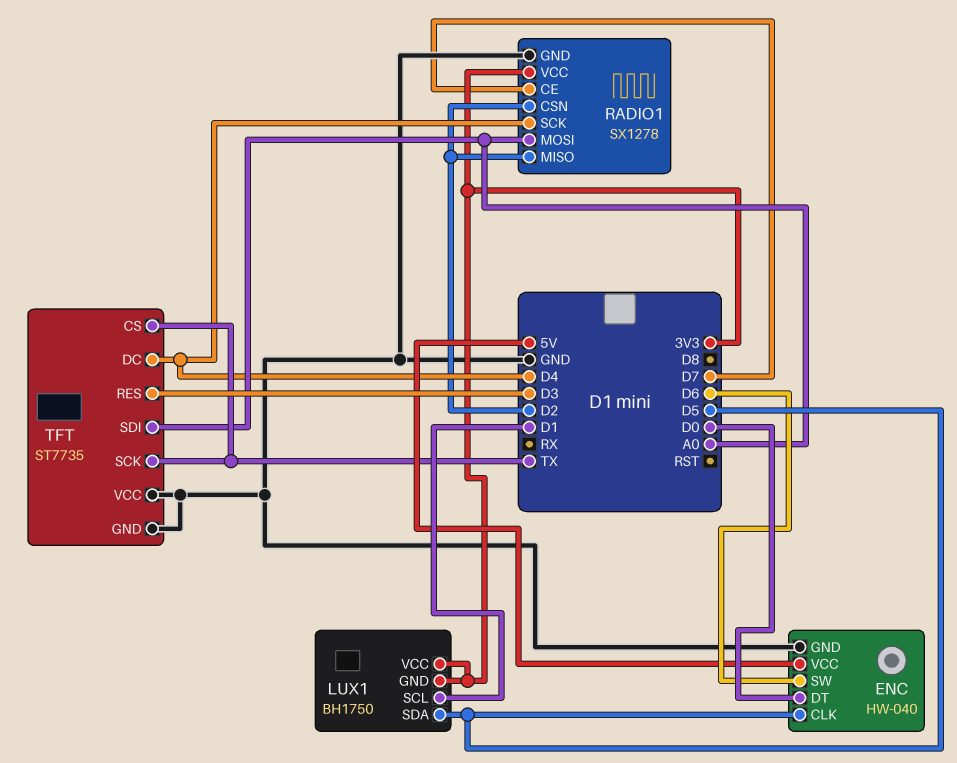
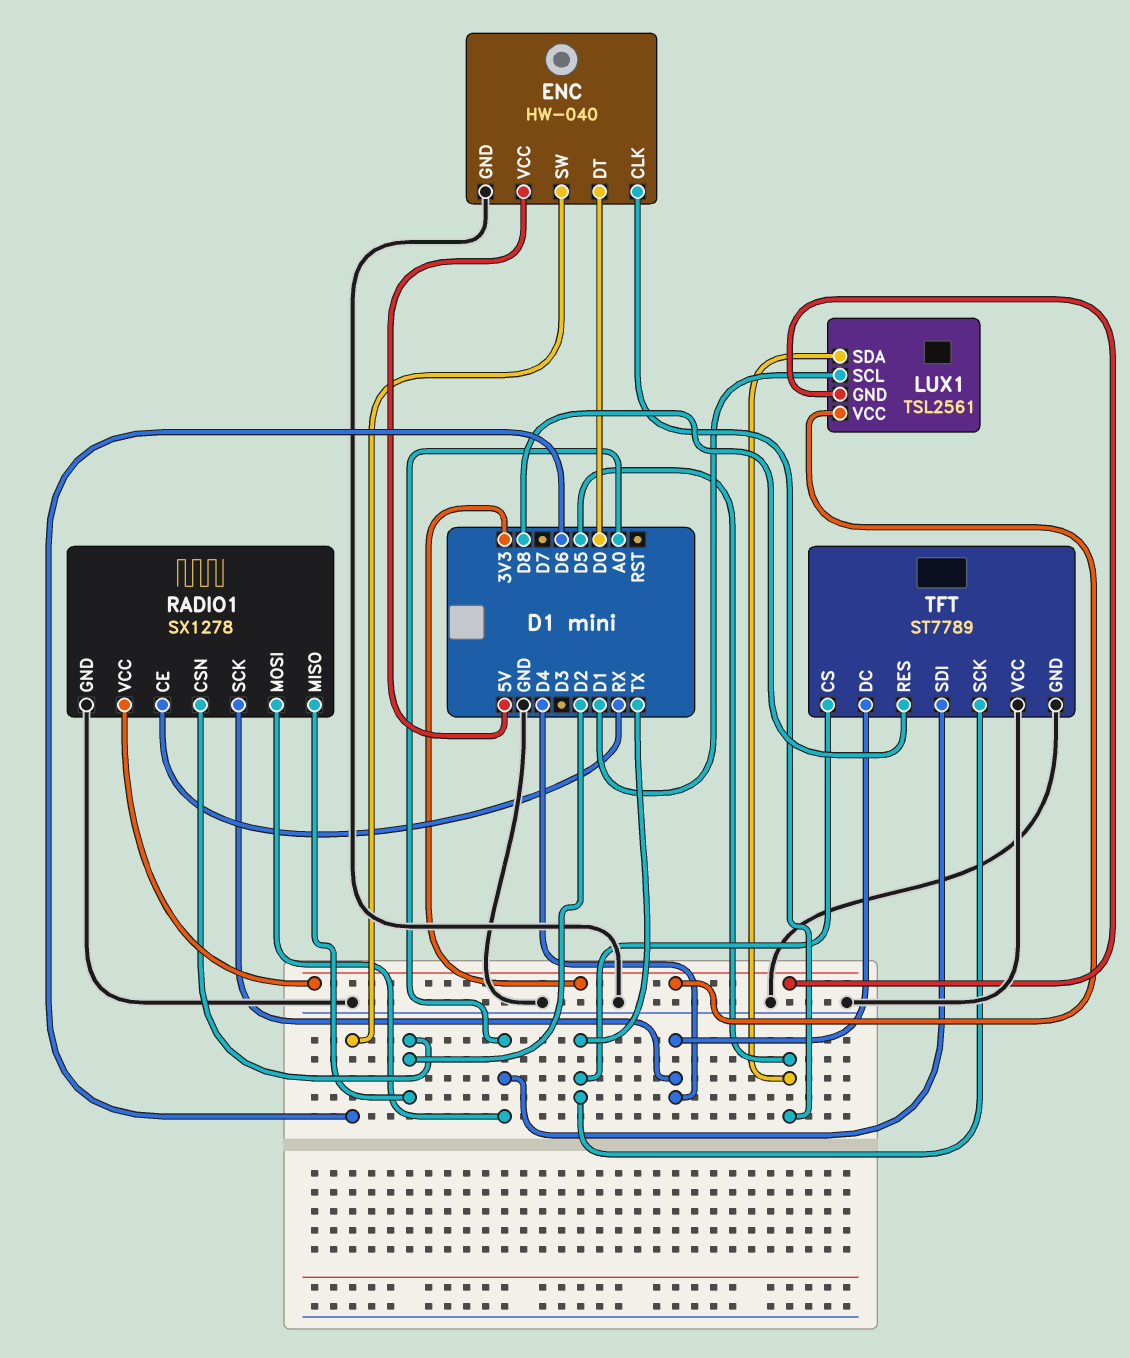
LUX1: BH1750 -> TSL2561
RADIO1 pin CE: D7 -> RX
TFT: ST7735 -> ST7789
TFT pin RES: D3 -> D8

